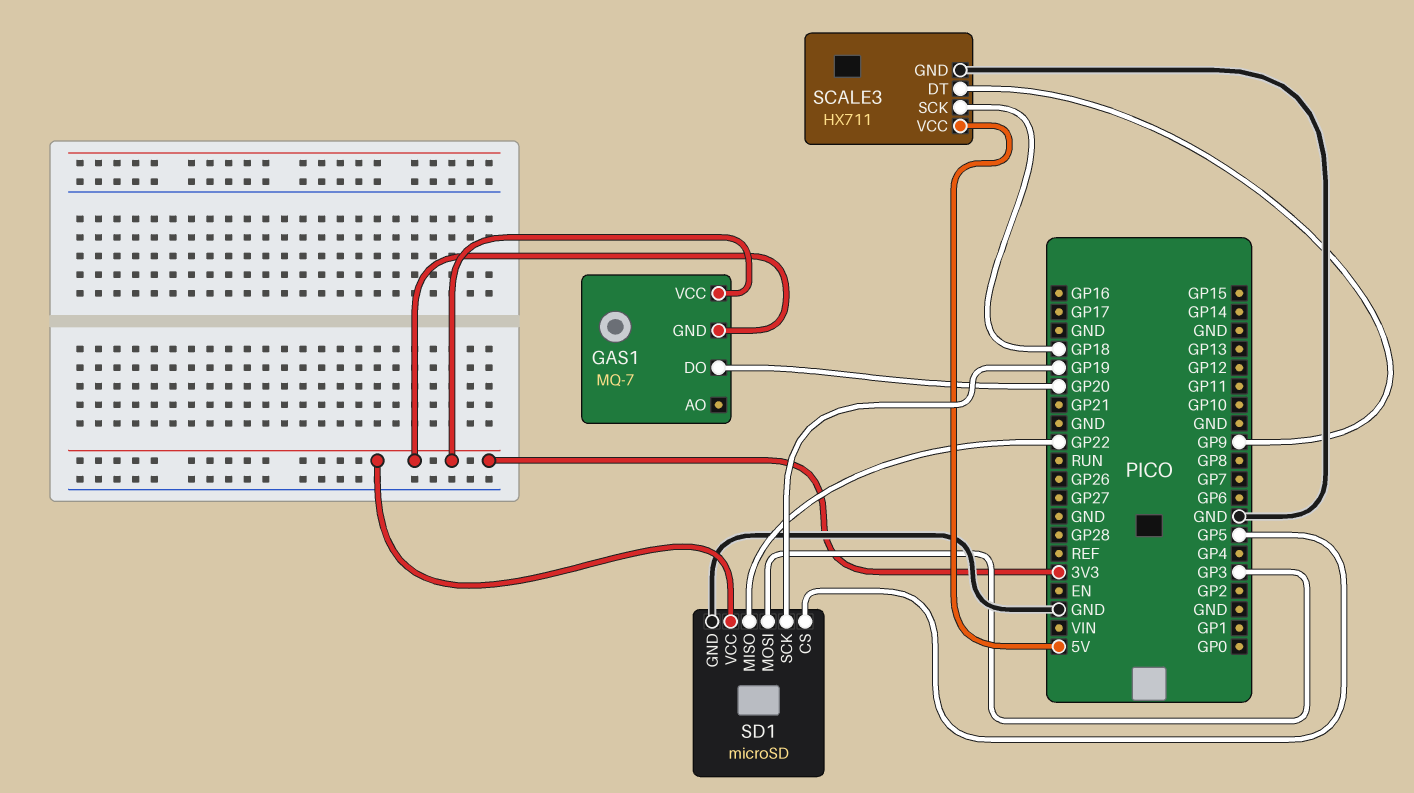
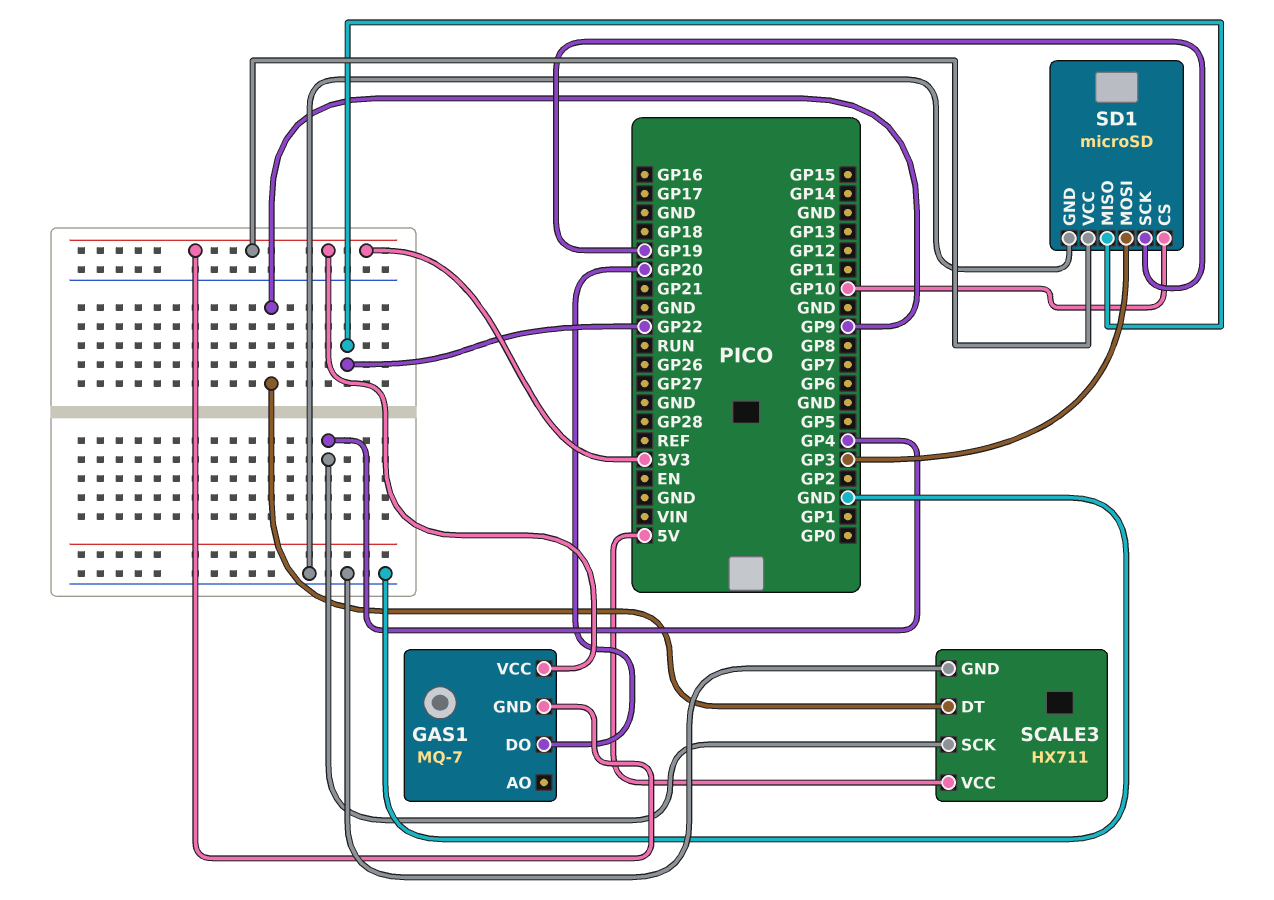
SCALE3 pin SCK: GP18 -> GP4
SD1 pin CS: GP5 -> GP10

